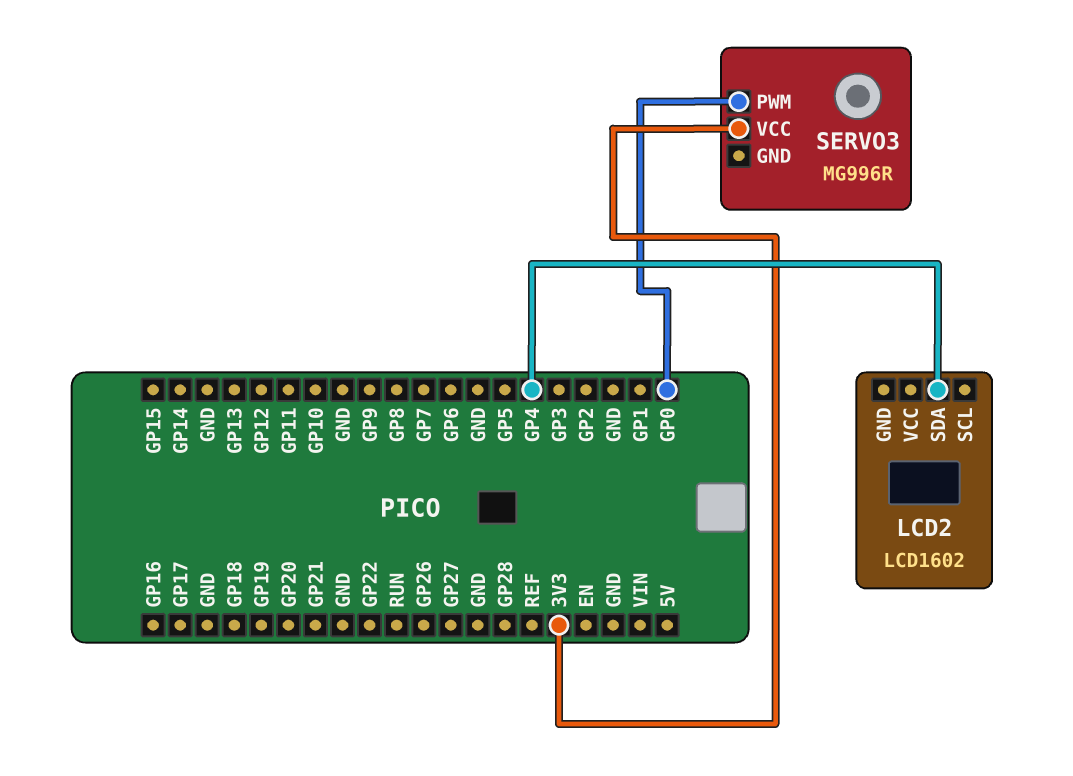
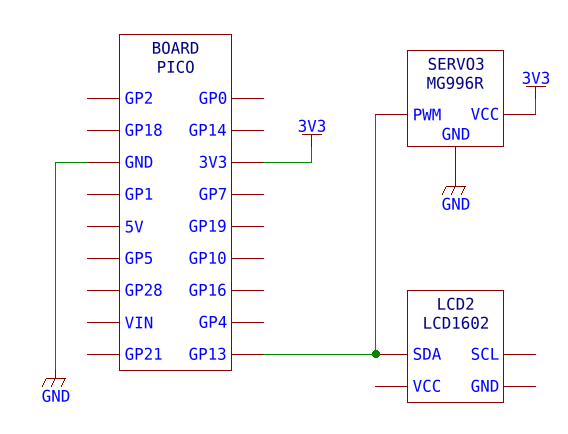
LCD2 pin SDA: GP4 -> GP13
SERVO3 pin GND: none -> GND
SERVO3 pin PWM: GP0 -> GP13

